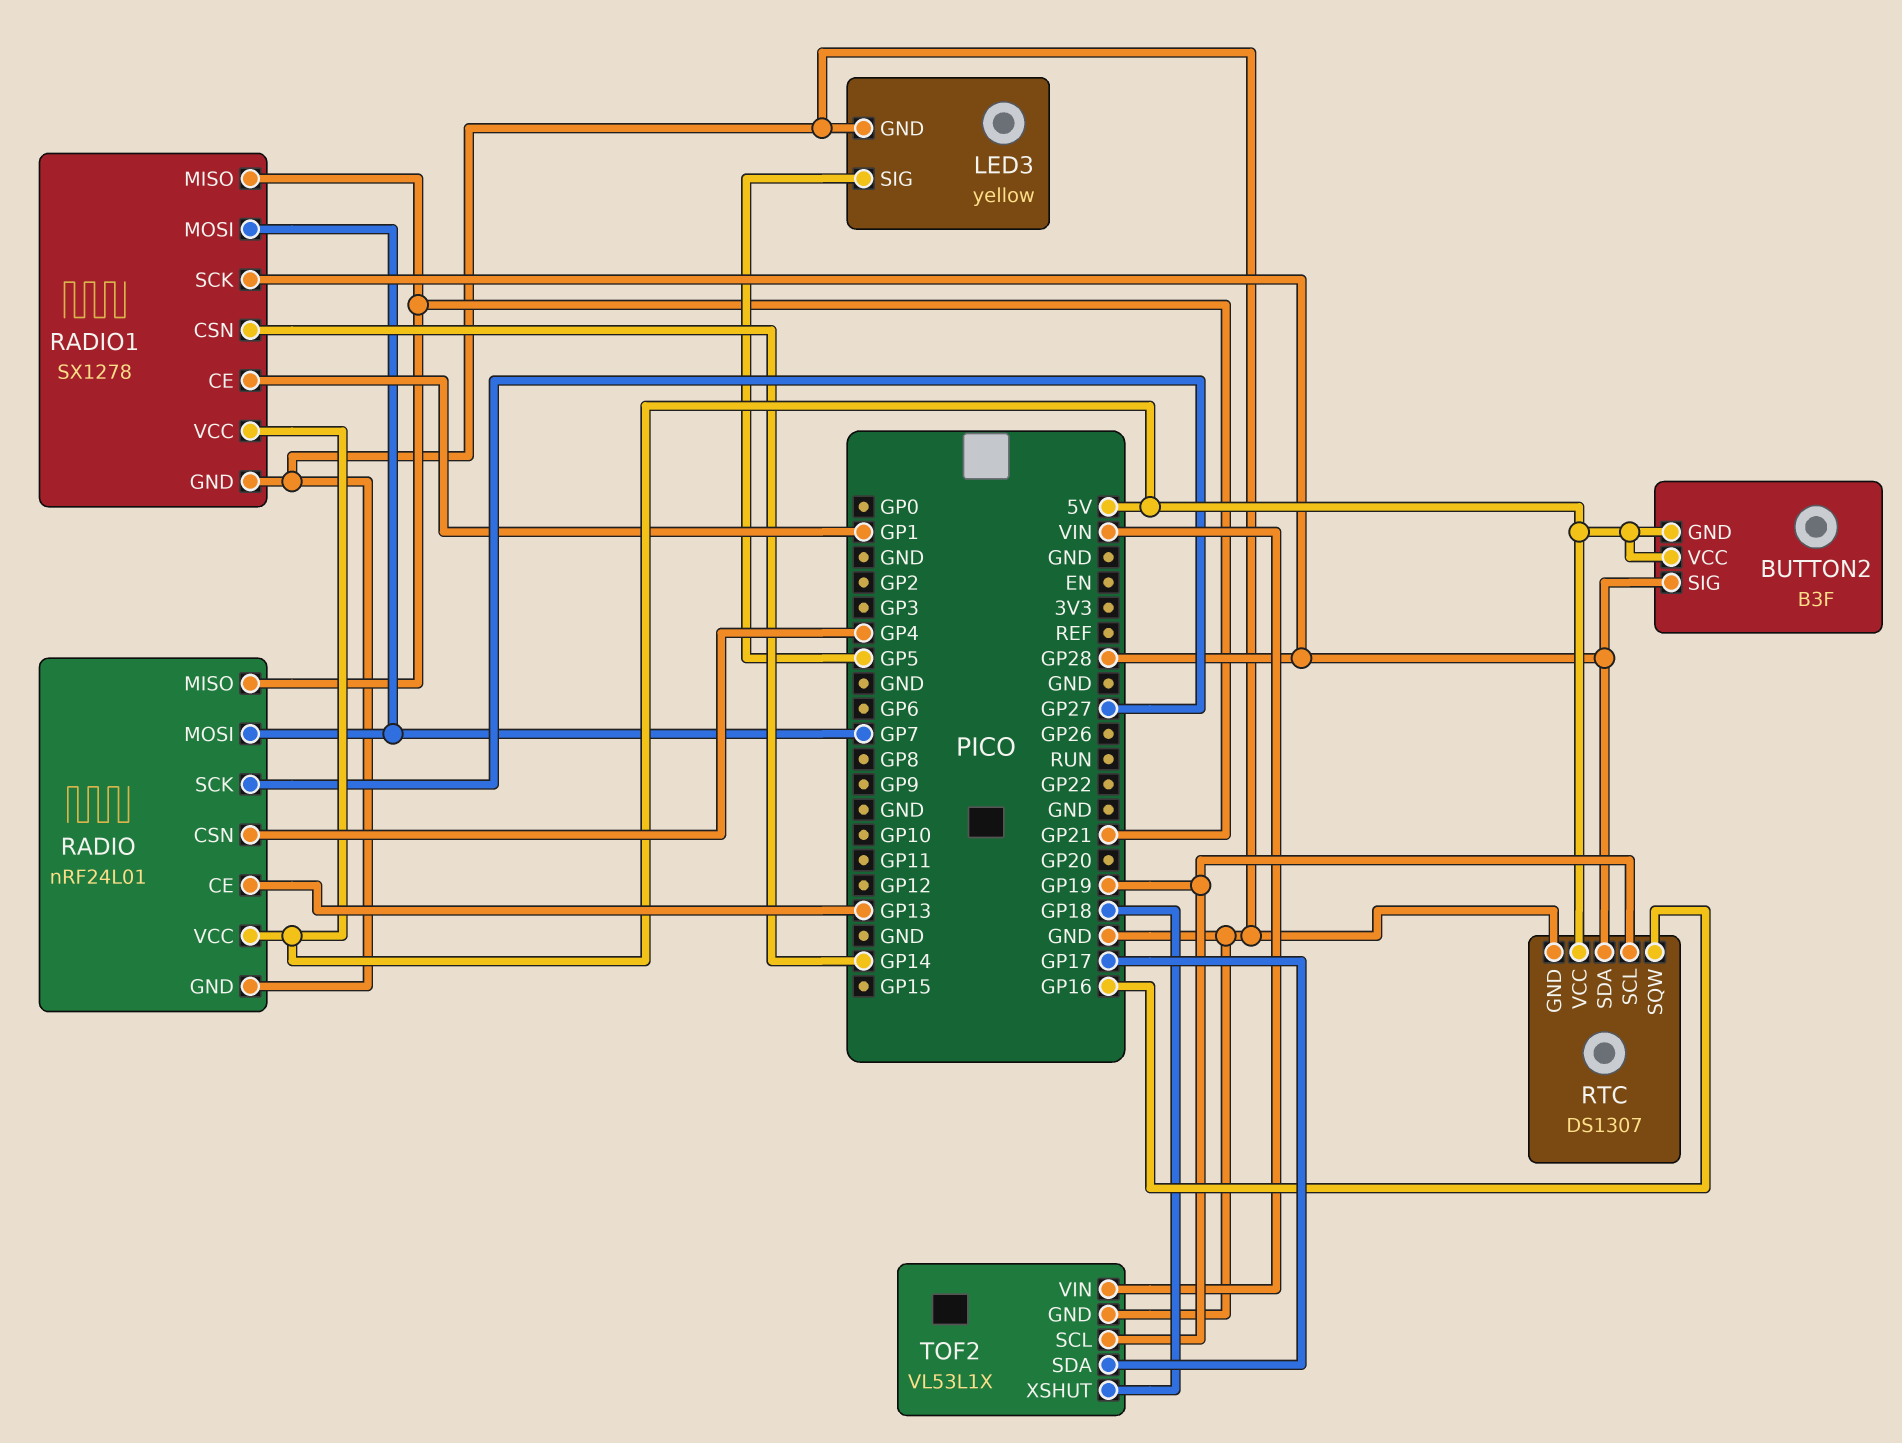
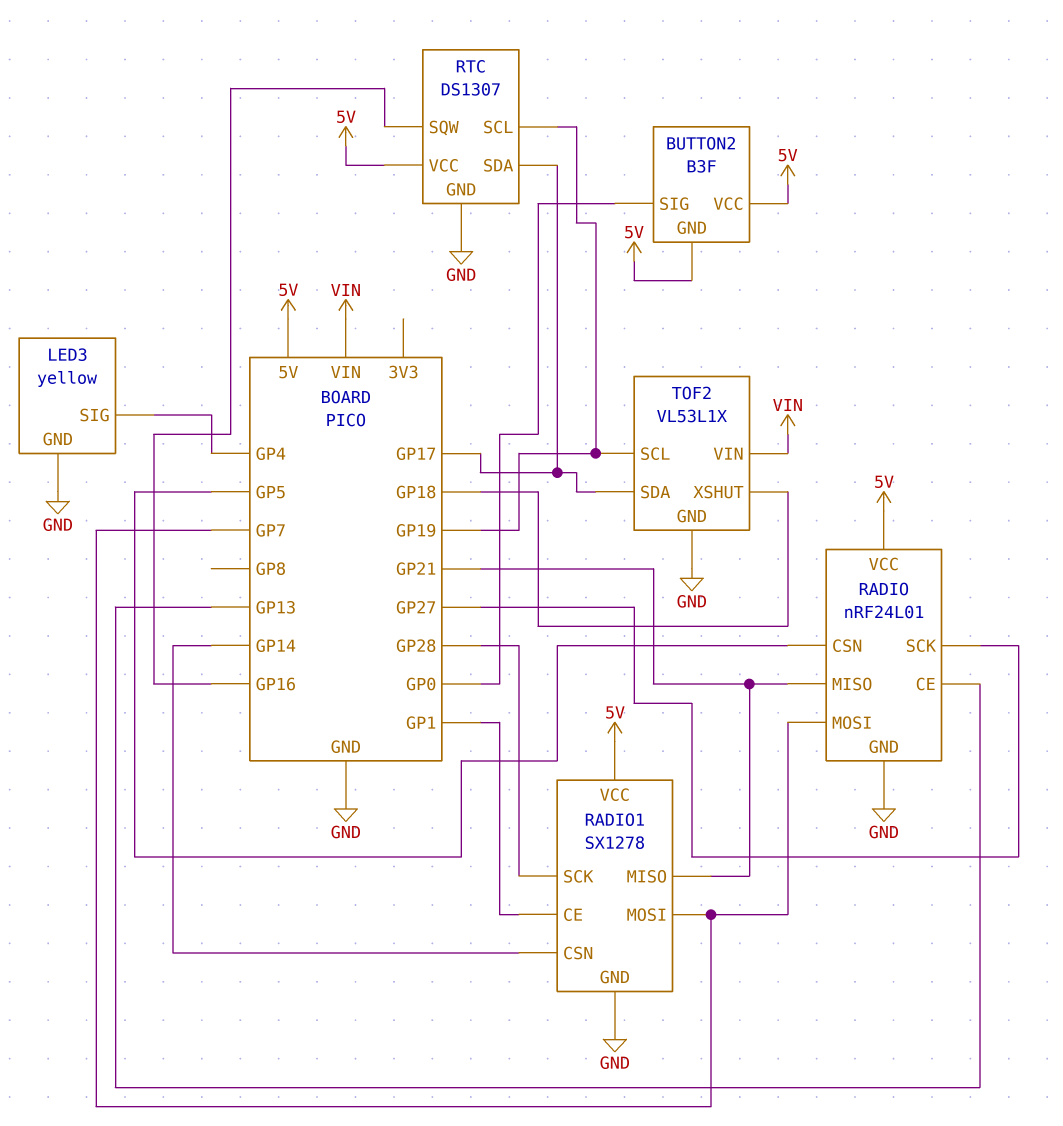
BUTTON2 pin SIG: GP28 -> GP0
LED3 pin SIG: GP5 -> GP4
RADIO pin CSN: GP4 -> GP5
RTC pin SDA: GP28 -> GP17

